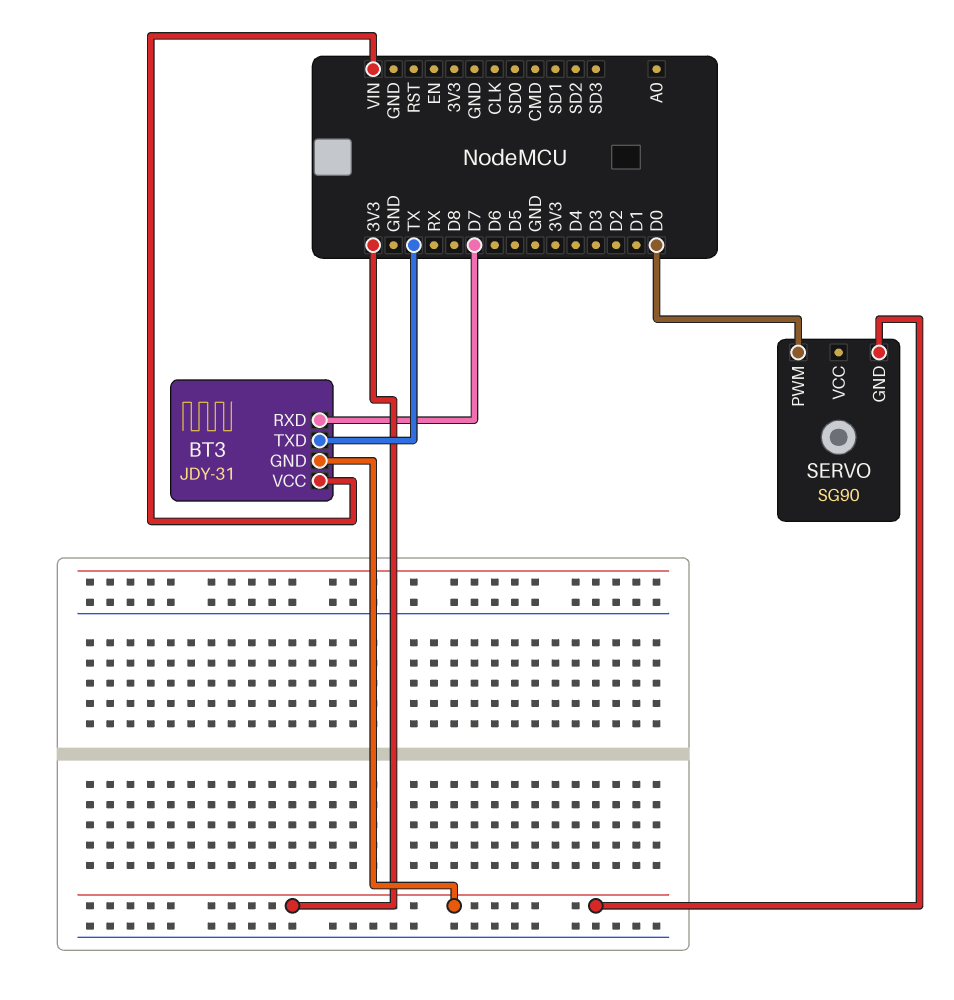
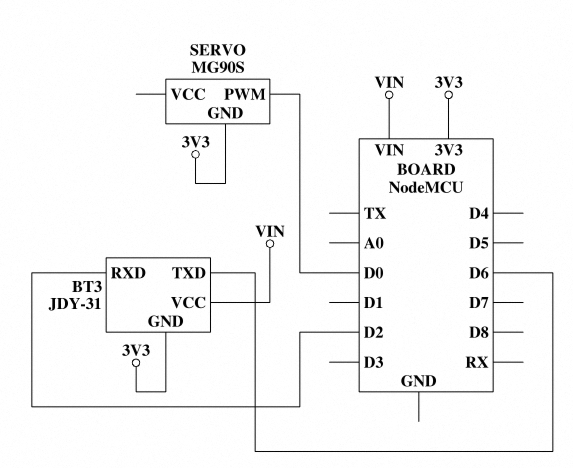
BT3 pin RXD: D7 -> D2
BT3 pin TXD: TX -> D6
SERVO: SG90 -> MG90S

